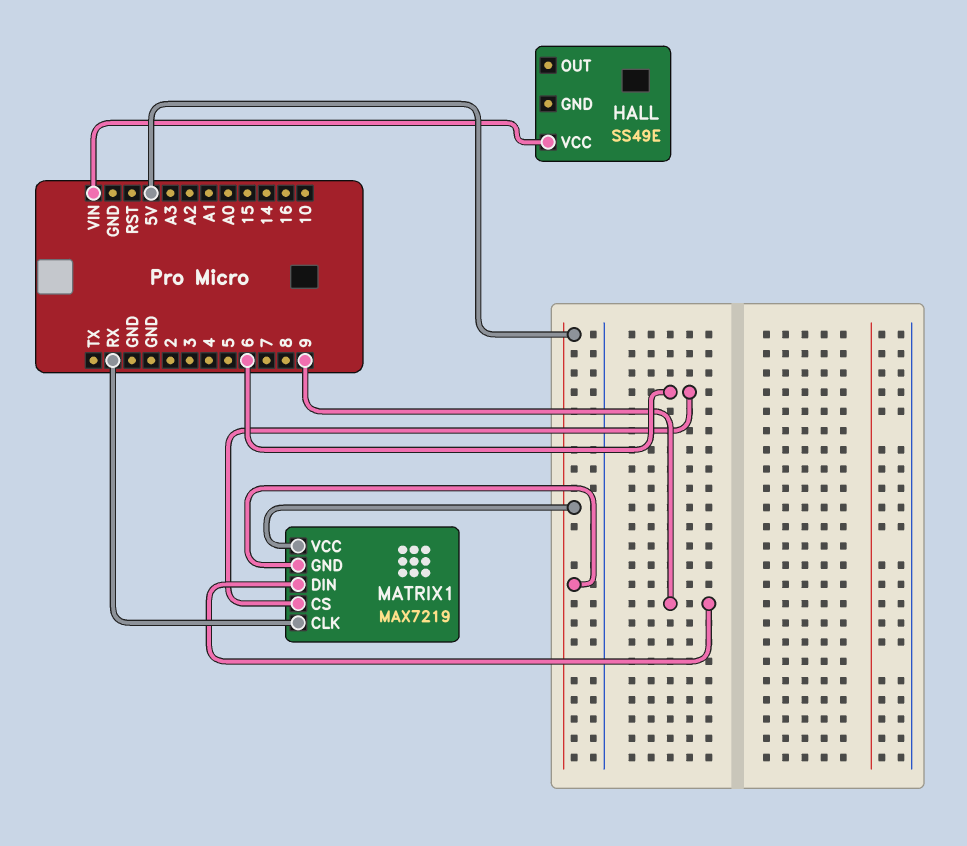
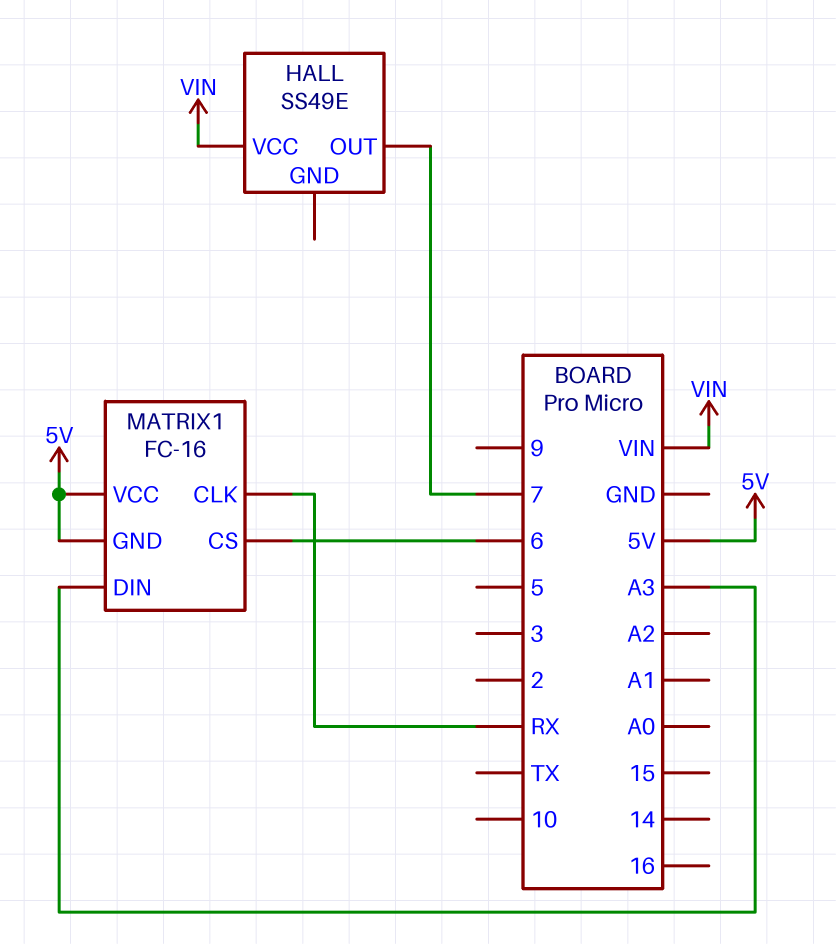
HALL pin OUT: none -> 7
MATRIX1: MAX7219 -> FC-16
MATRIX1 pin DIN: 9 -> A3

